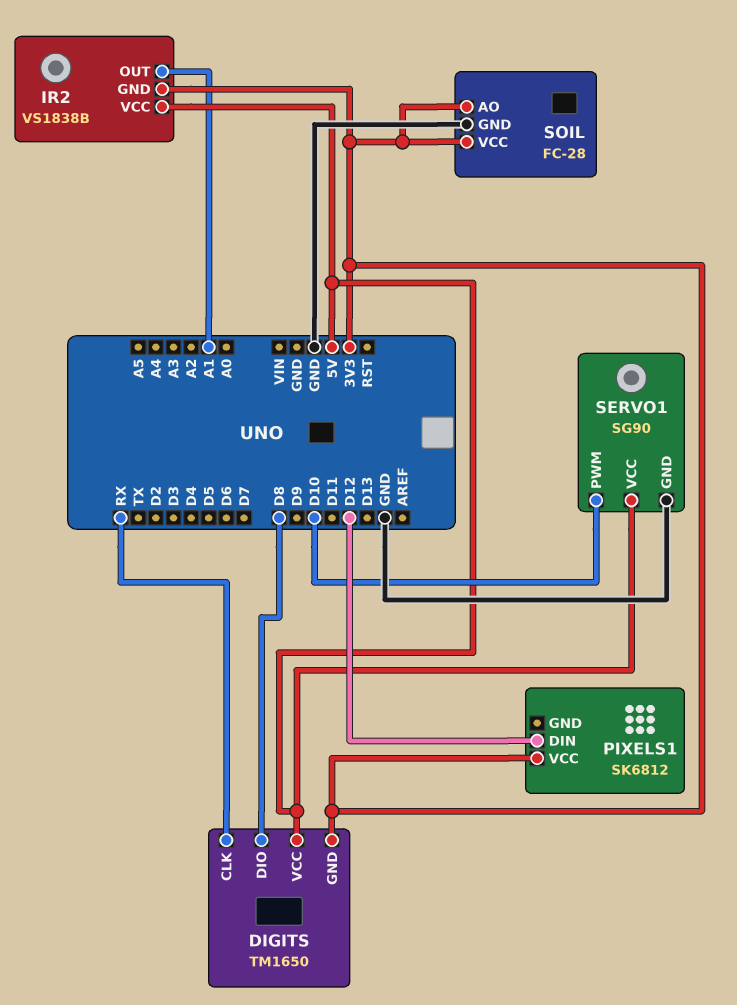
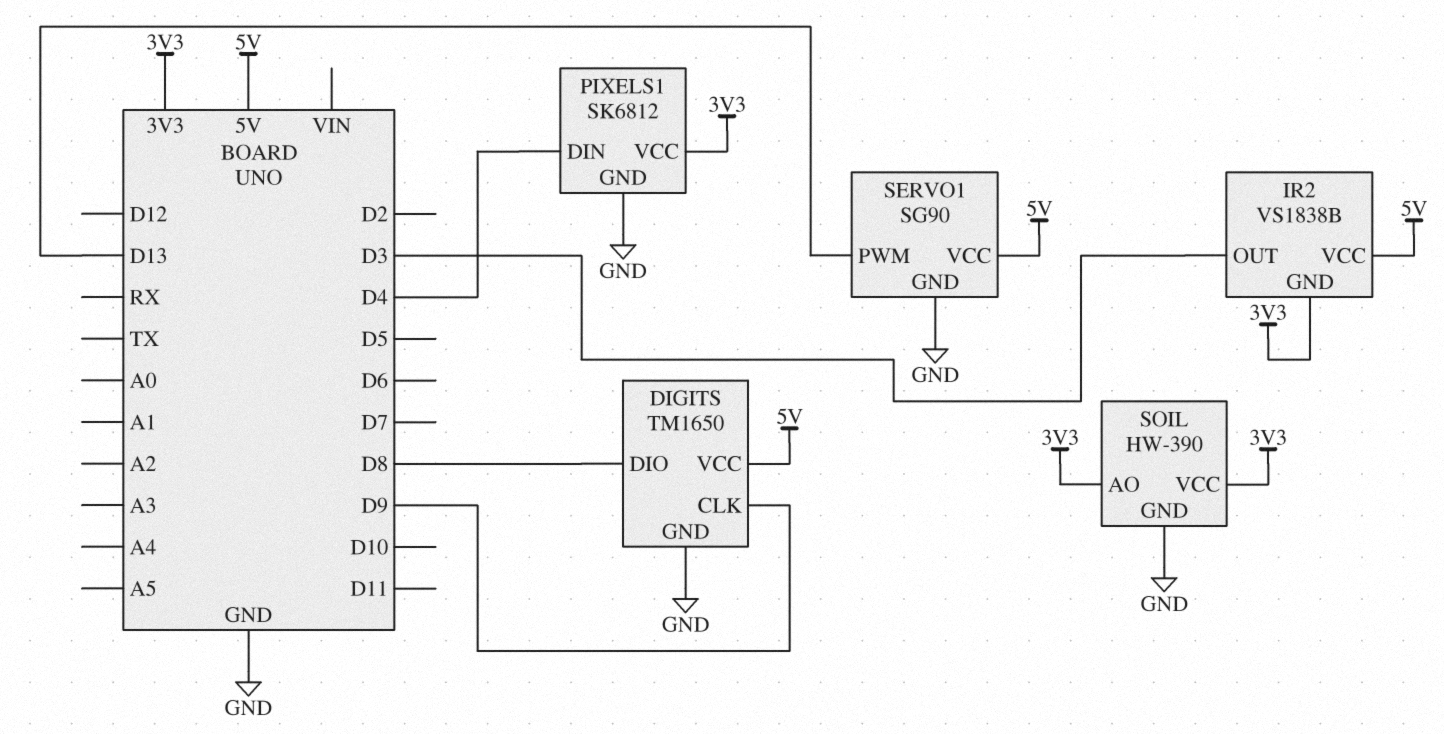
DIGITS pin CLK: RX -> D9
DIGITS pin GND: 3V3 -> GND
IR2 pin OUT: A1 -> D3
PIXELS1 pin DIN: D12 -> D4
PIXELS1 pin GND: none -> GND
SERVO1 pin PWM: D10 -> D13
SOIL: FC-28 -> HW-390

